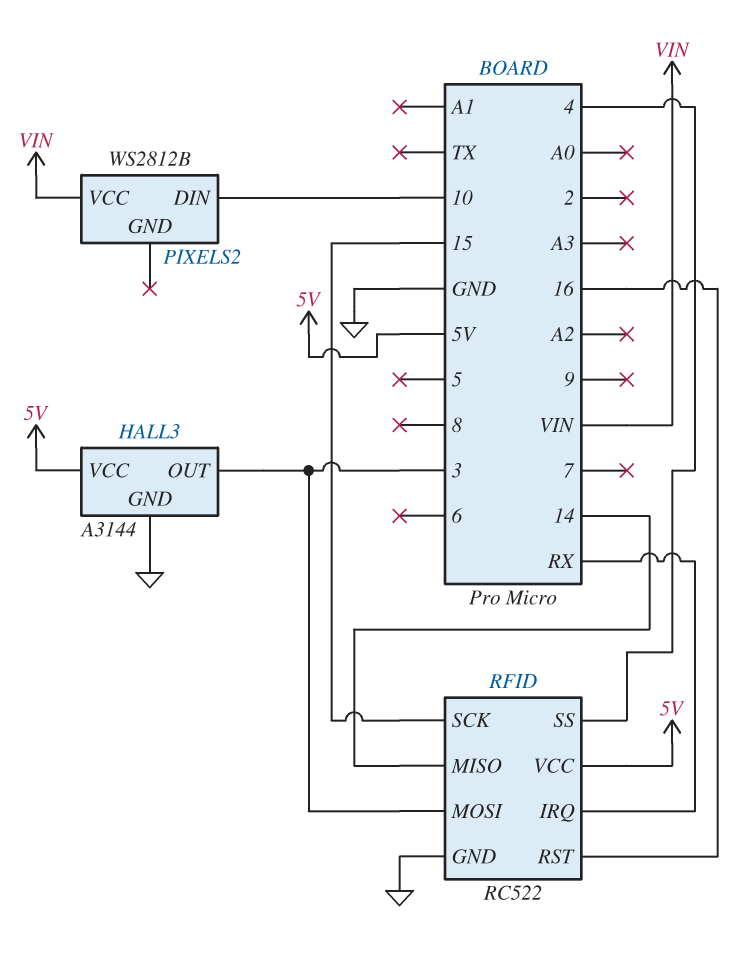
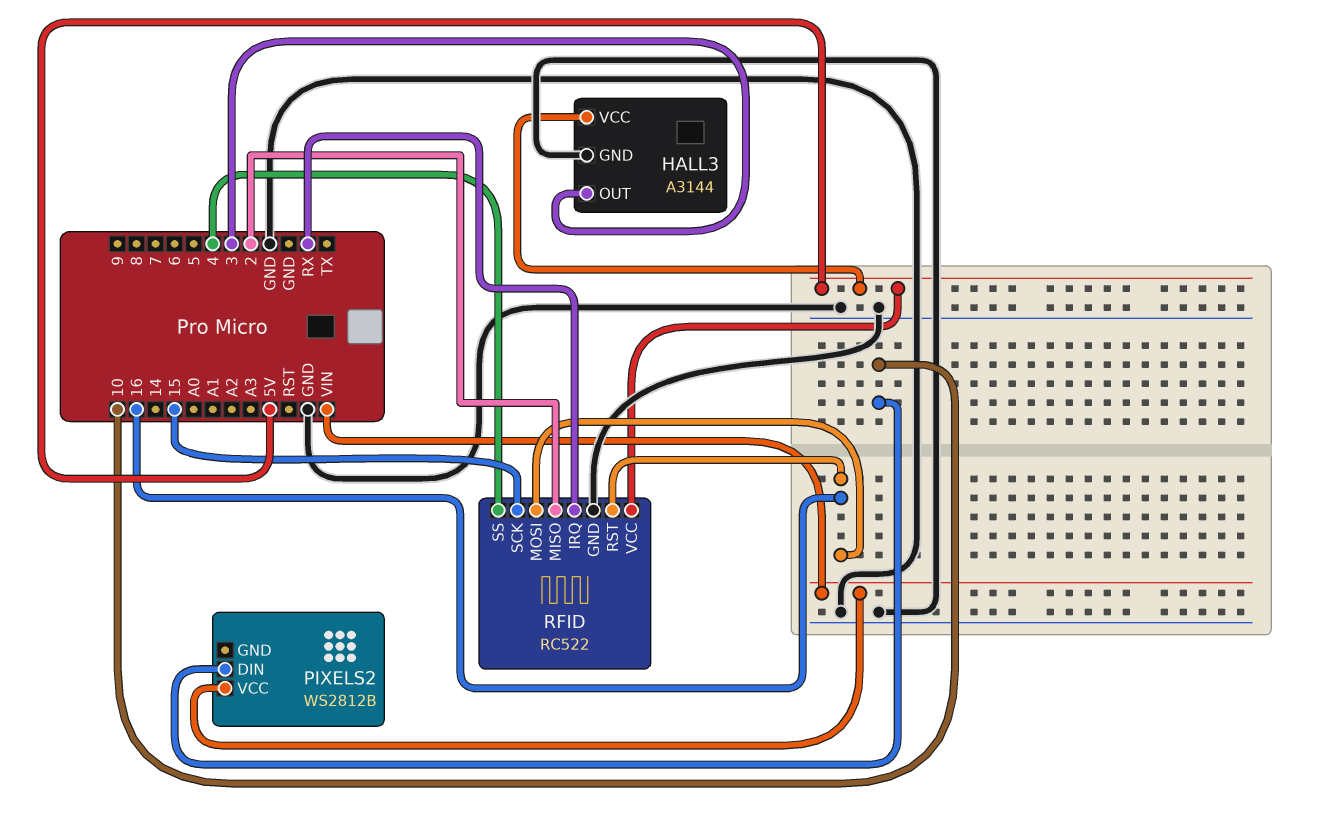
RFID pin MISO: 14 -> 2
RFID pin MOSI: 3 -> 16

